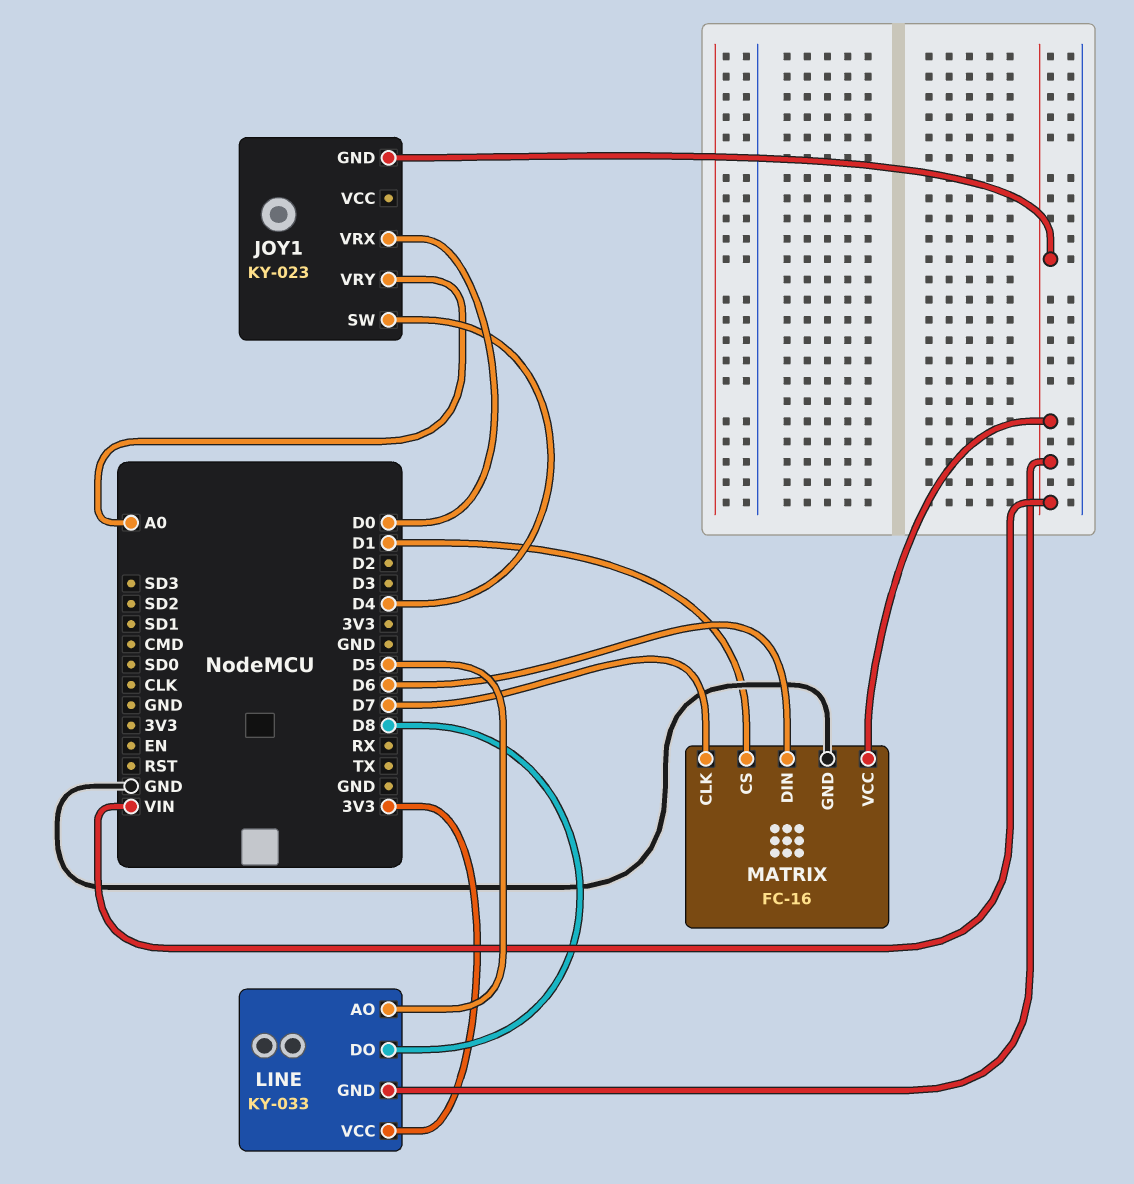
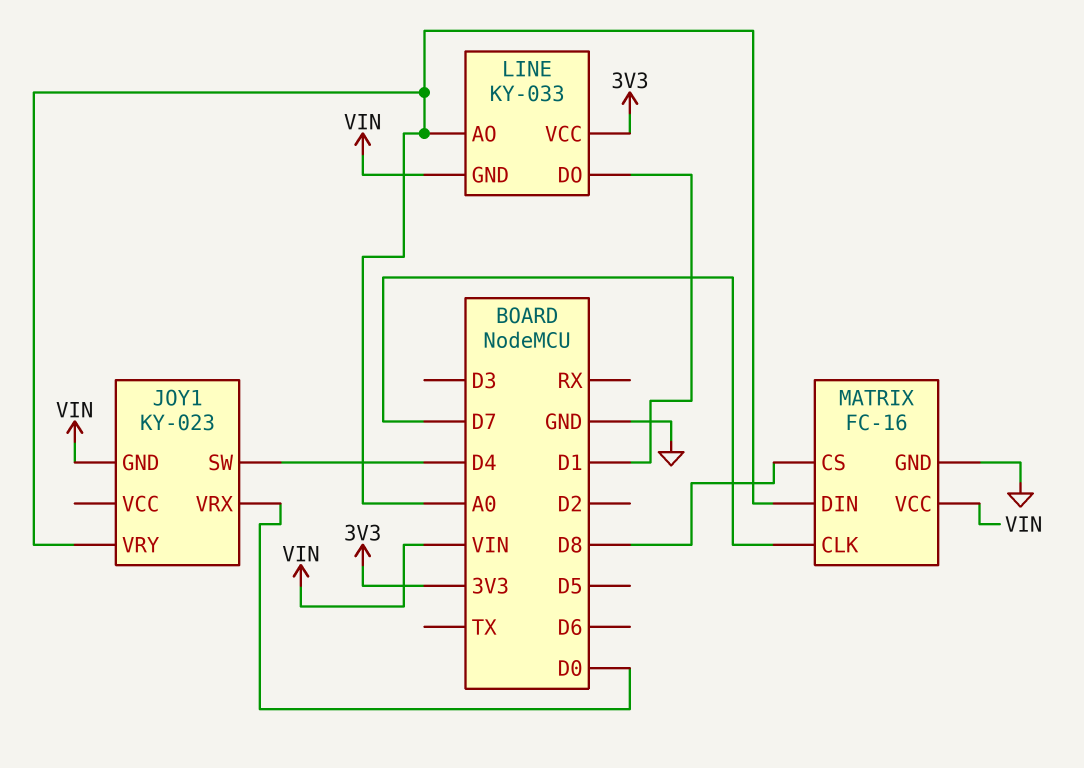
LINE pin AO: D5 -> A0
LINE pin DO: D8 -> D1
MATRIX pin CS: D1 -> D8
MATRIX pin DIN: D6 -> A0

